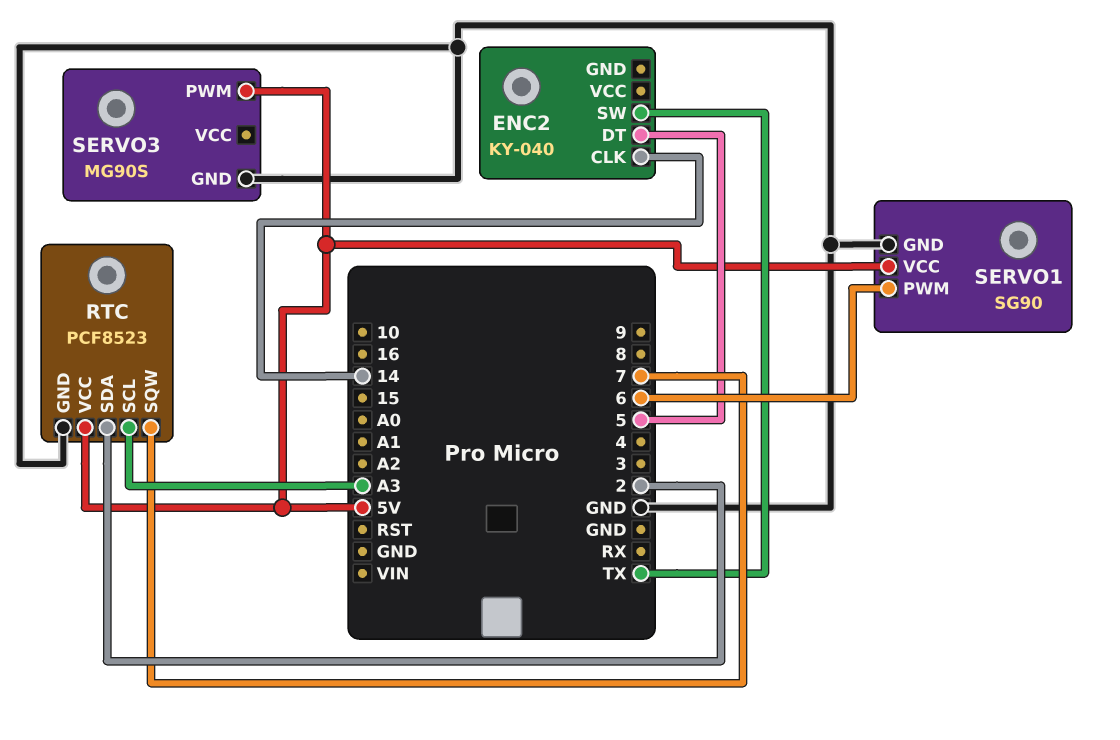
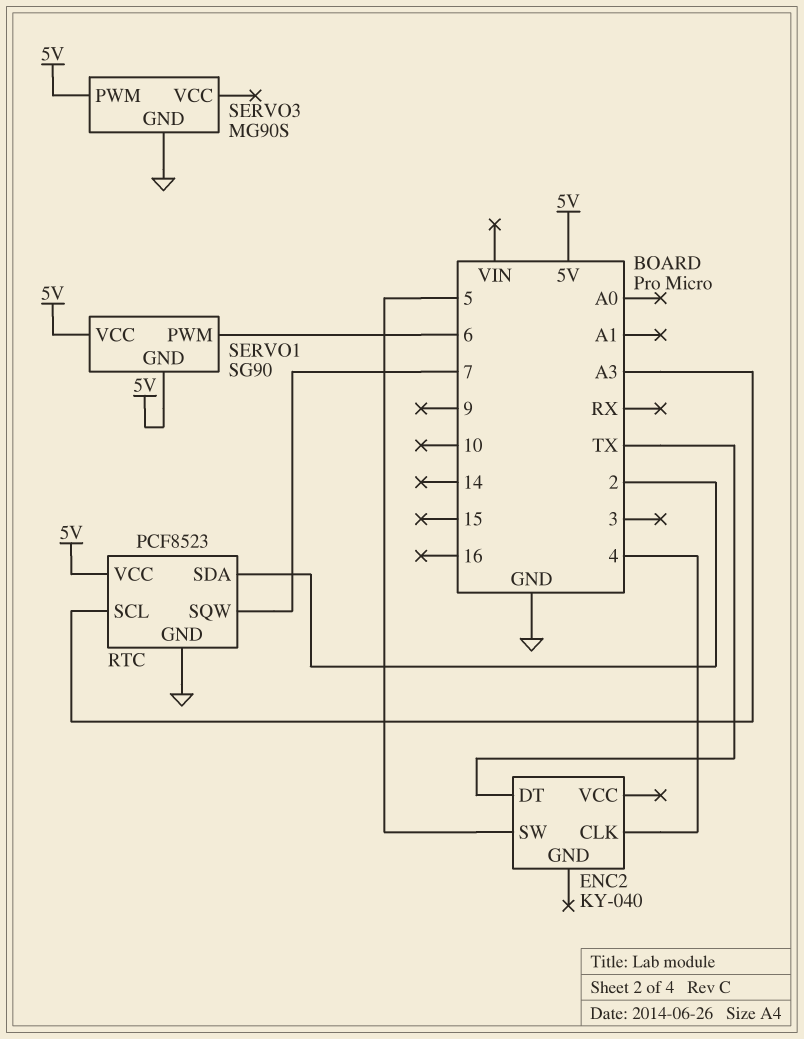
ENC2 pin CLK: 14 -> 4
ENC2 pin DT: 5 -> TX
ENC2 pin SW: TX -> 5
SERVO1 pin GND: GND -> 5V

